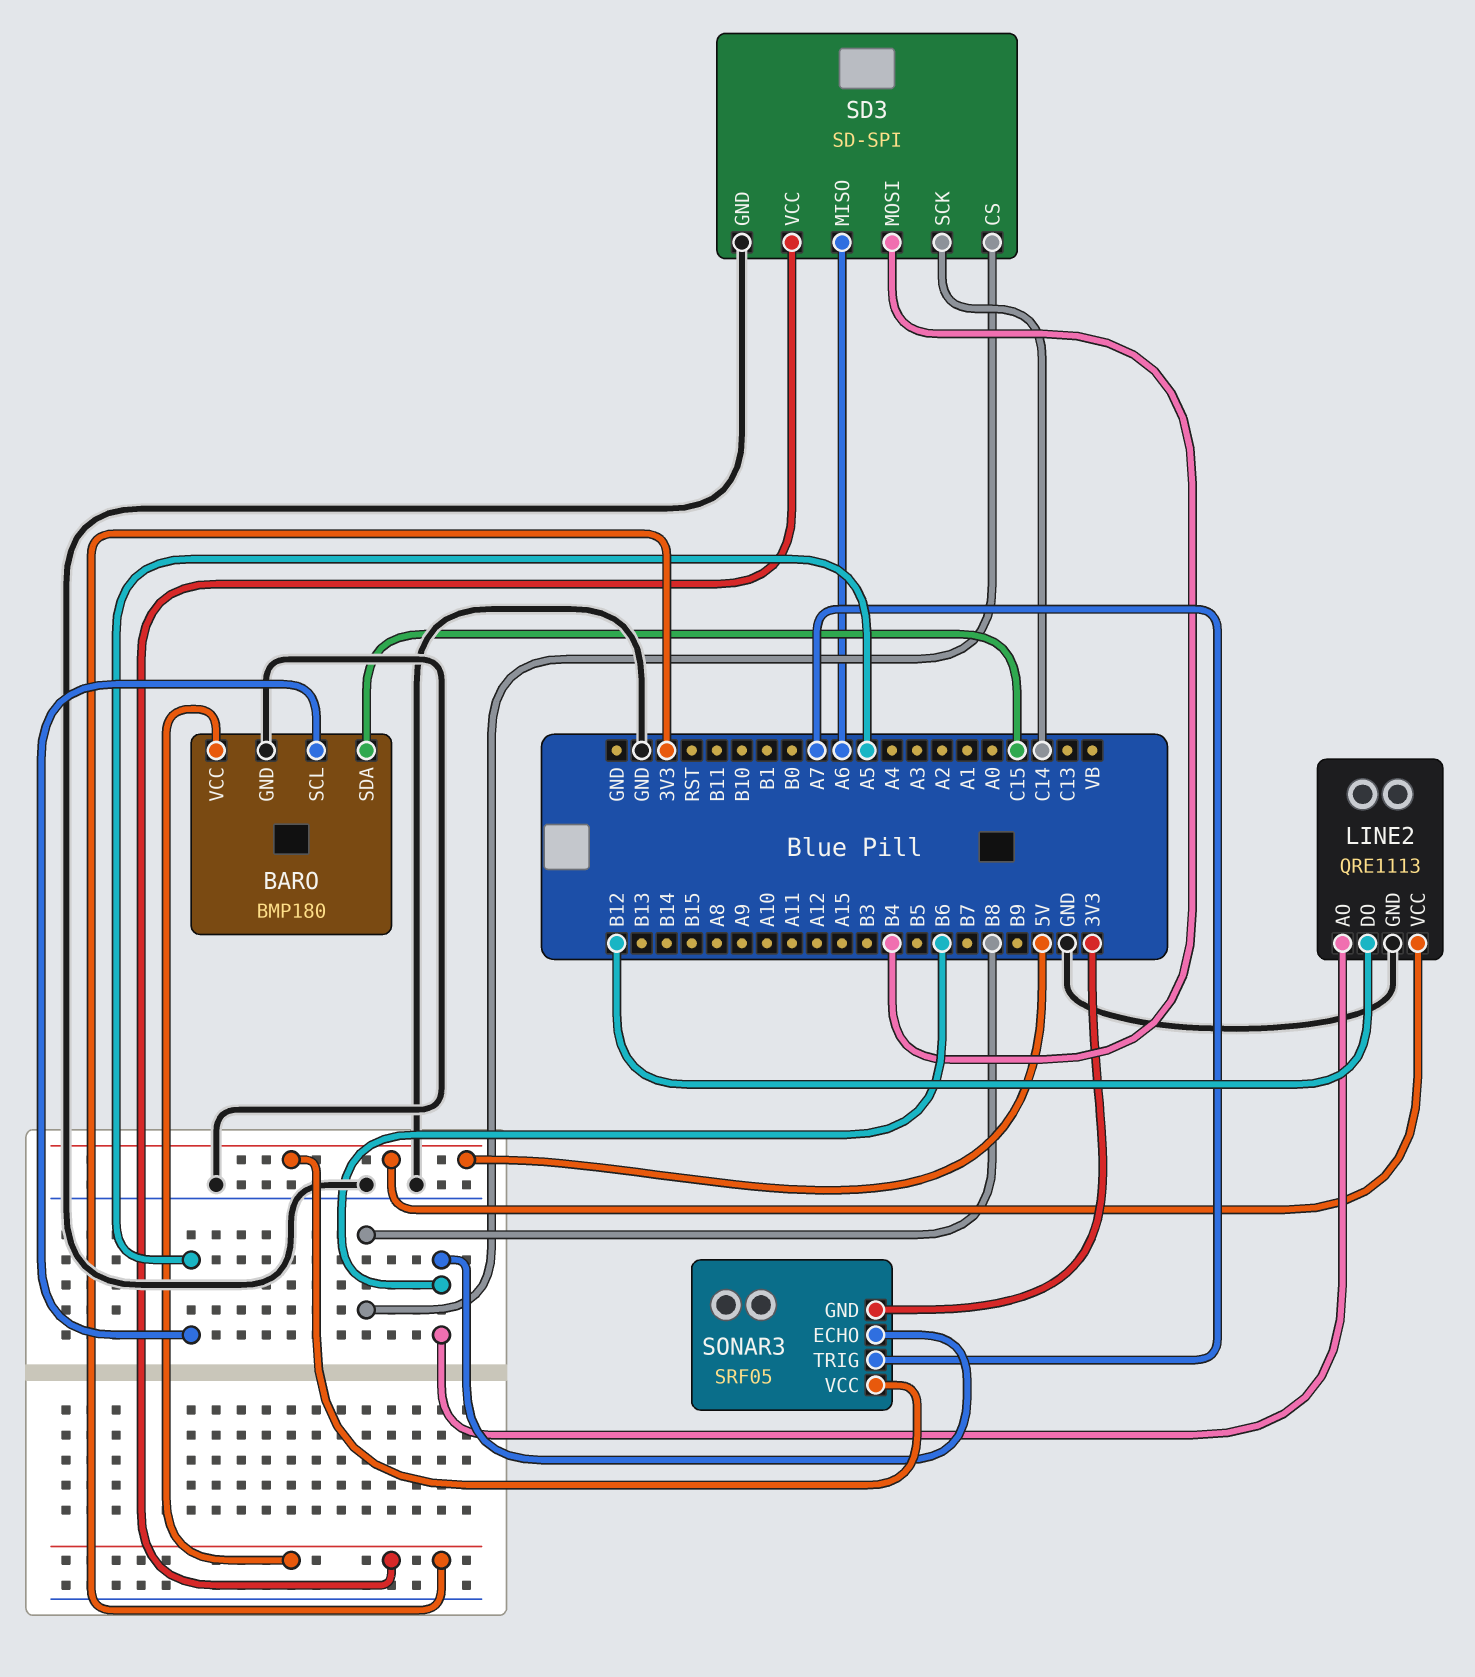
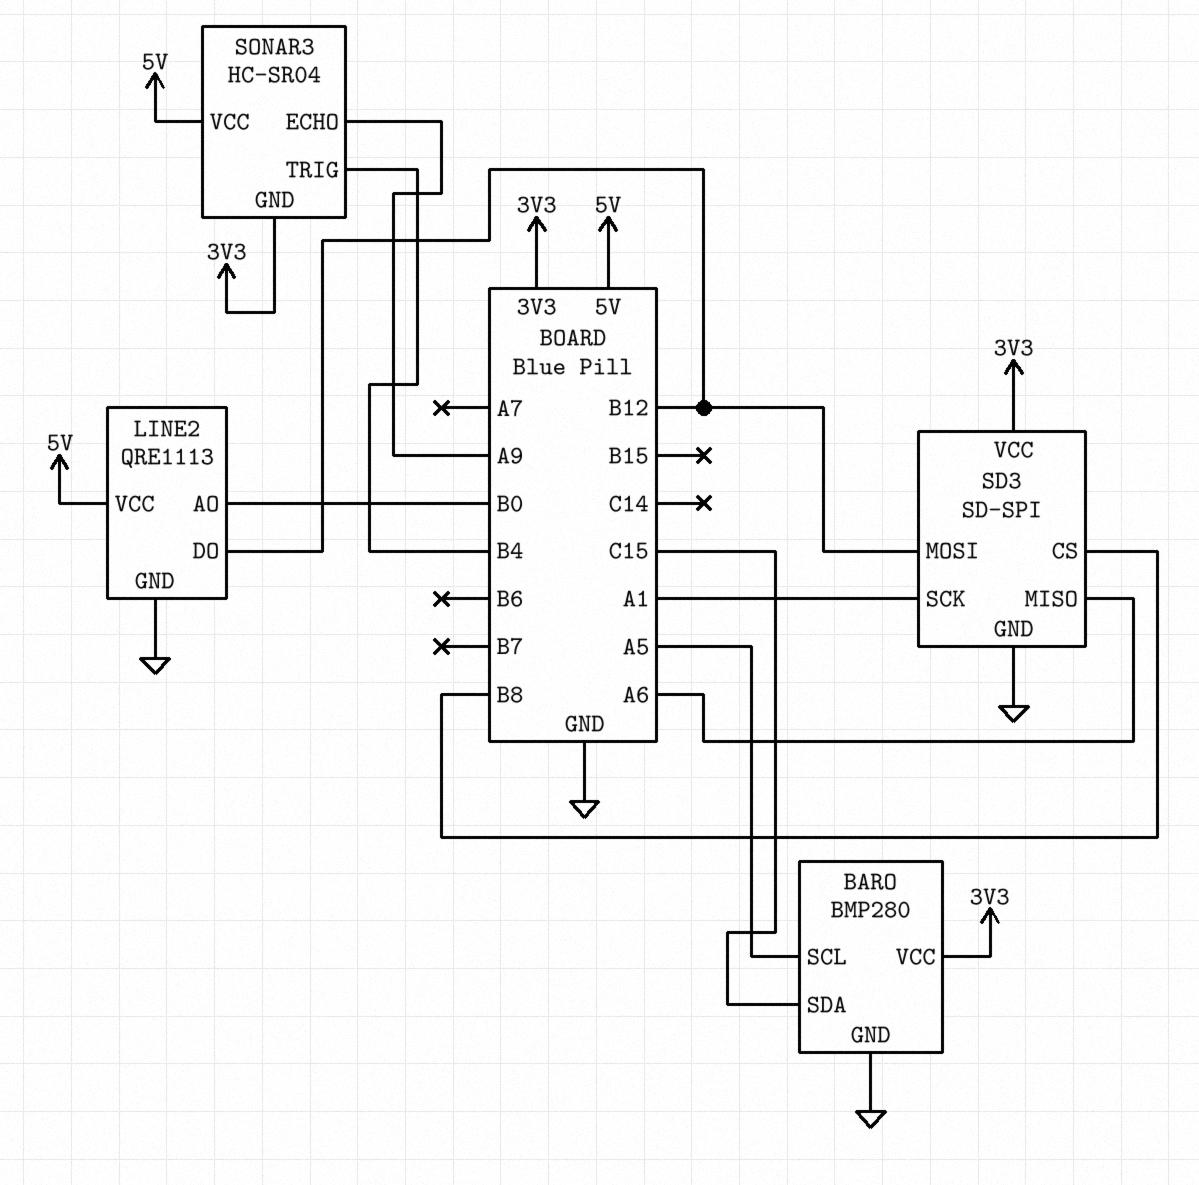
BARO: BMP180 -> BMP280
LINE2 pin AO: B6 -> B0
SD3 pin MOSI: B4 -> B12
SD3 pin SCK: C14 -> A1
SONAR3: SRF05 -> HC-SR04
SONAR3 pin ECHO: B6 -> A9
SONAR3 pin TRIG: A7 -> B4

